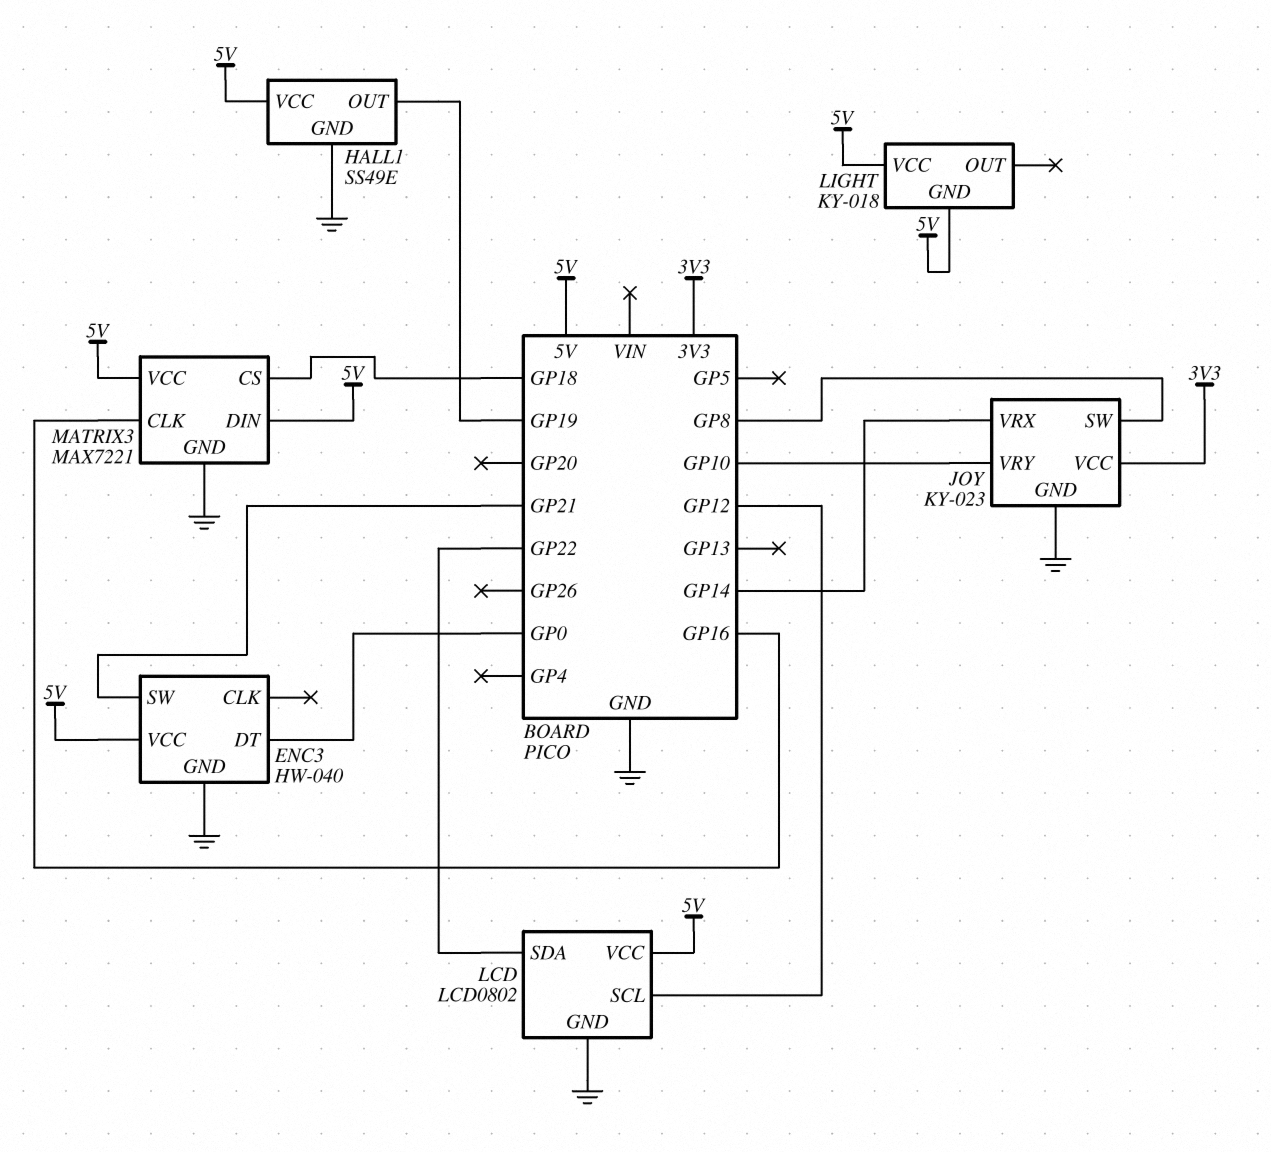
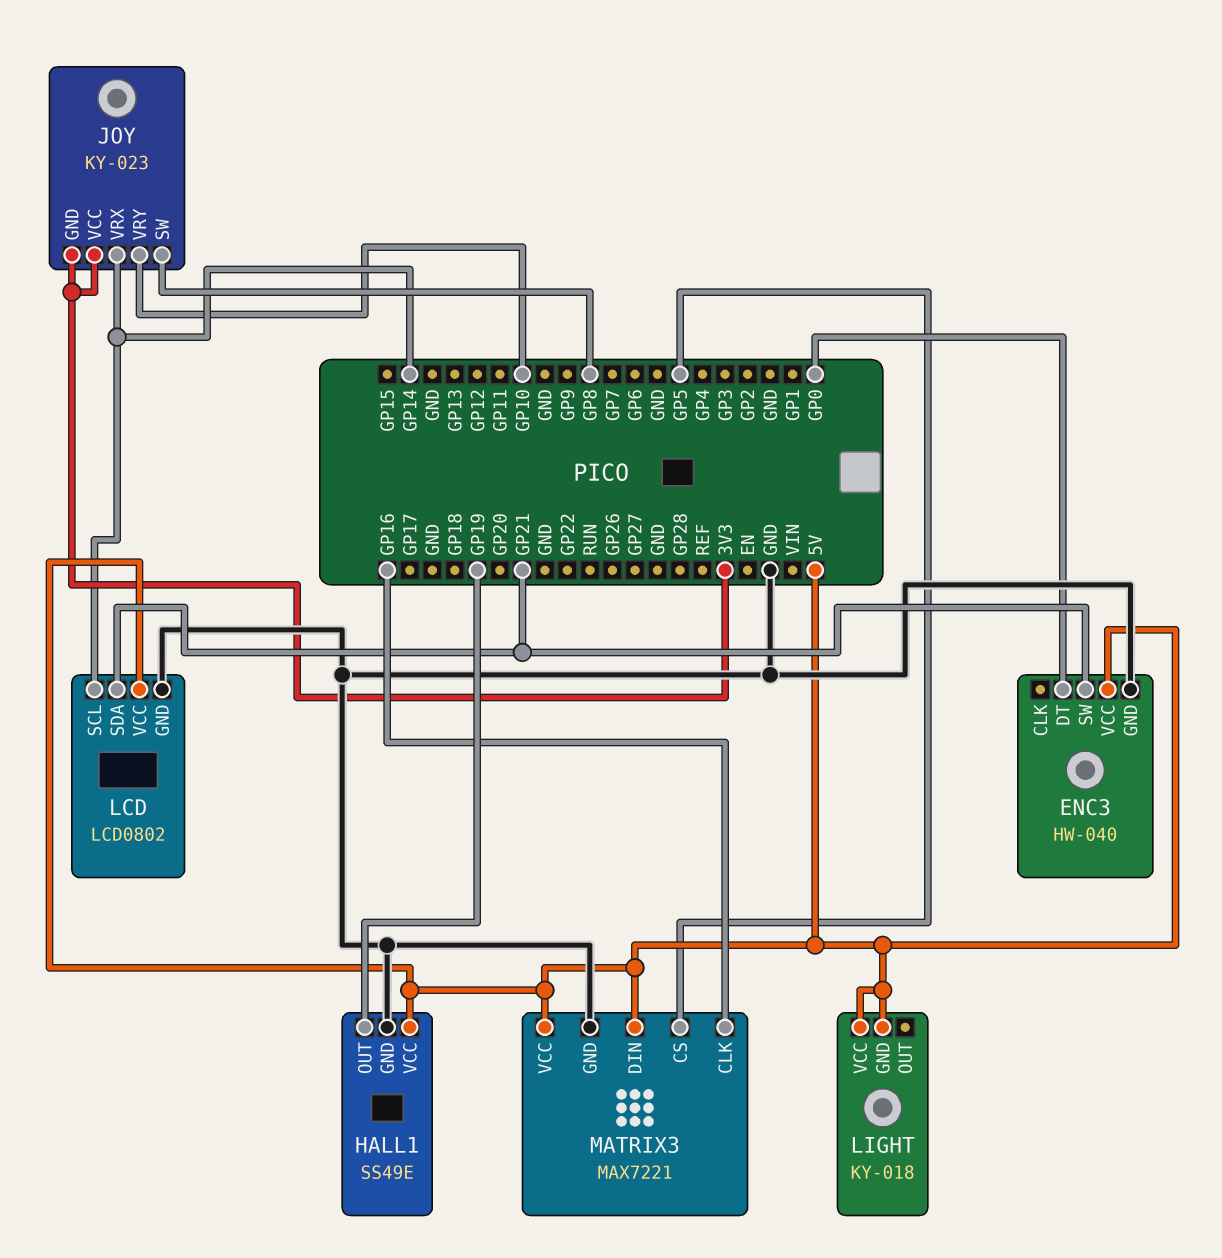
JOY pin GND: GND -> 3V3
LCD pin SCL: GP12 -> GP14
LCD pin SDA: GP22 -> GP21
MATRIX3 pin CS: GP18 -> GP5

